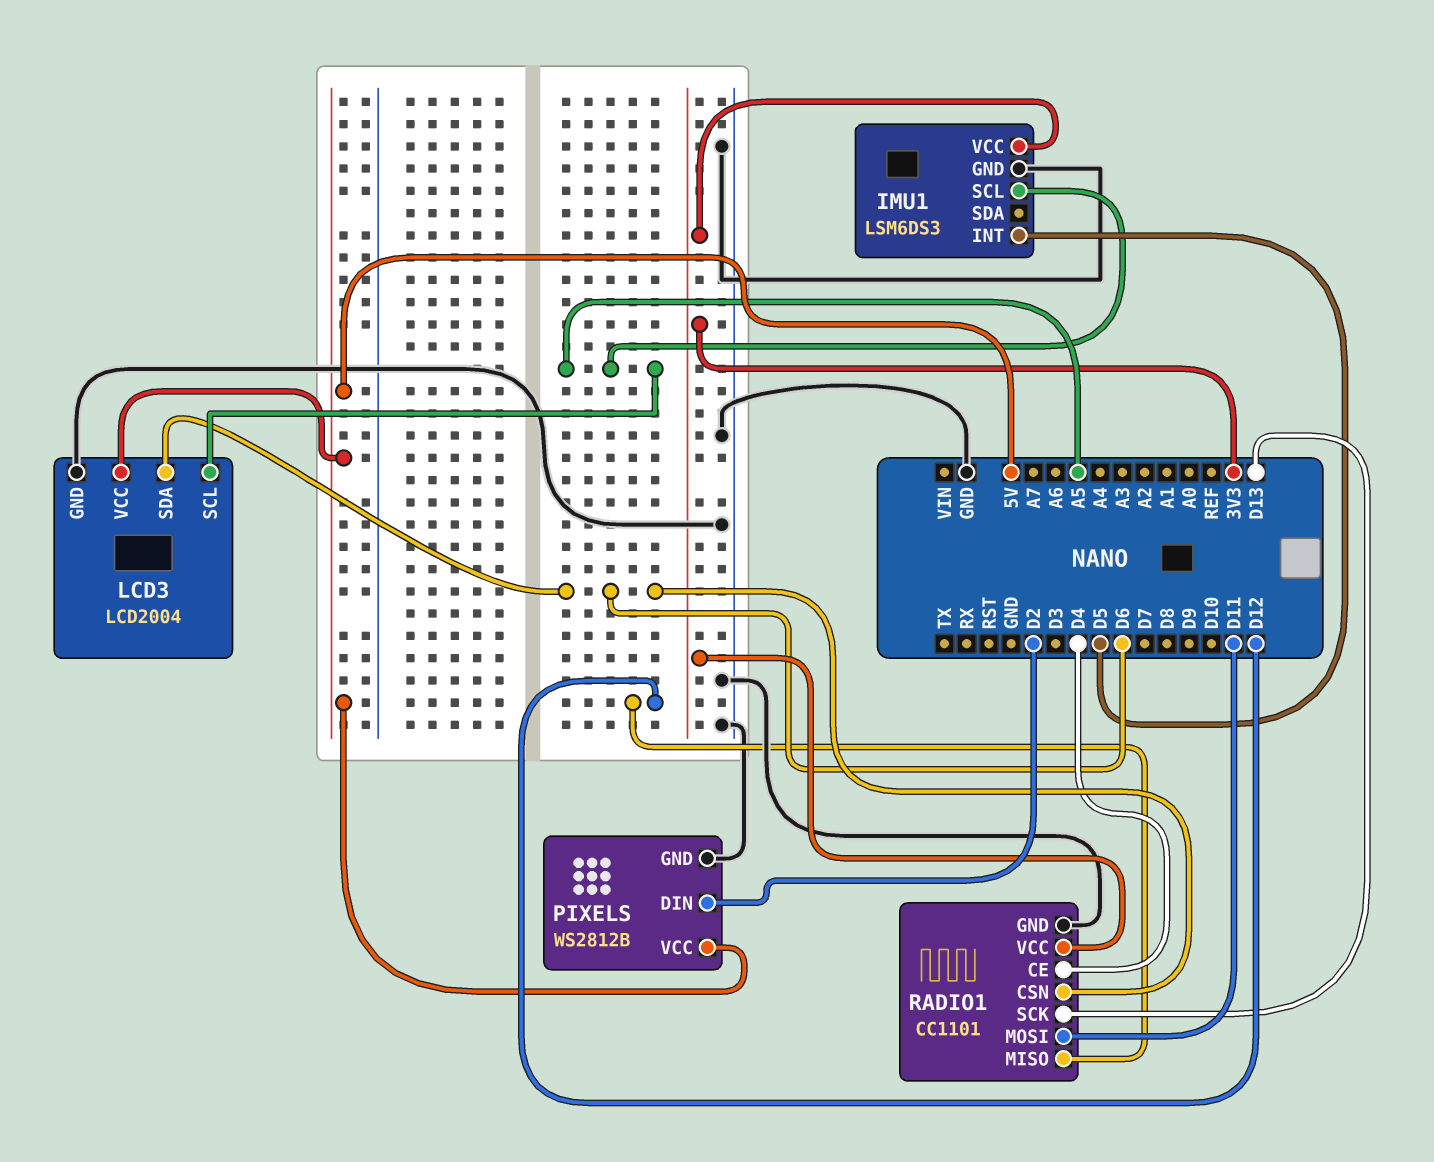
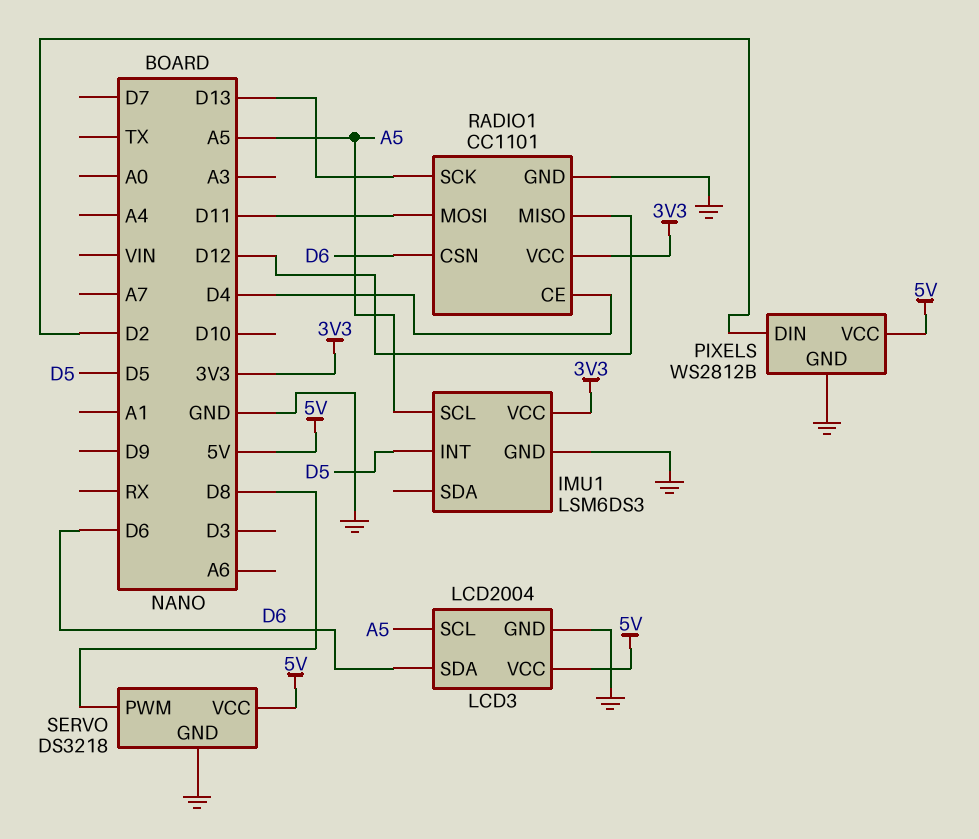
SERVO: none -> DS3218
SERVO pin GND: none -> GND
SERVO pin PWM: none -> D8
SERVO pin VCC: none -> 5V

